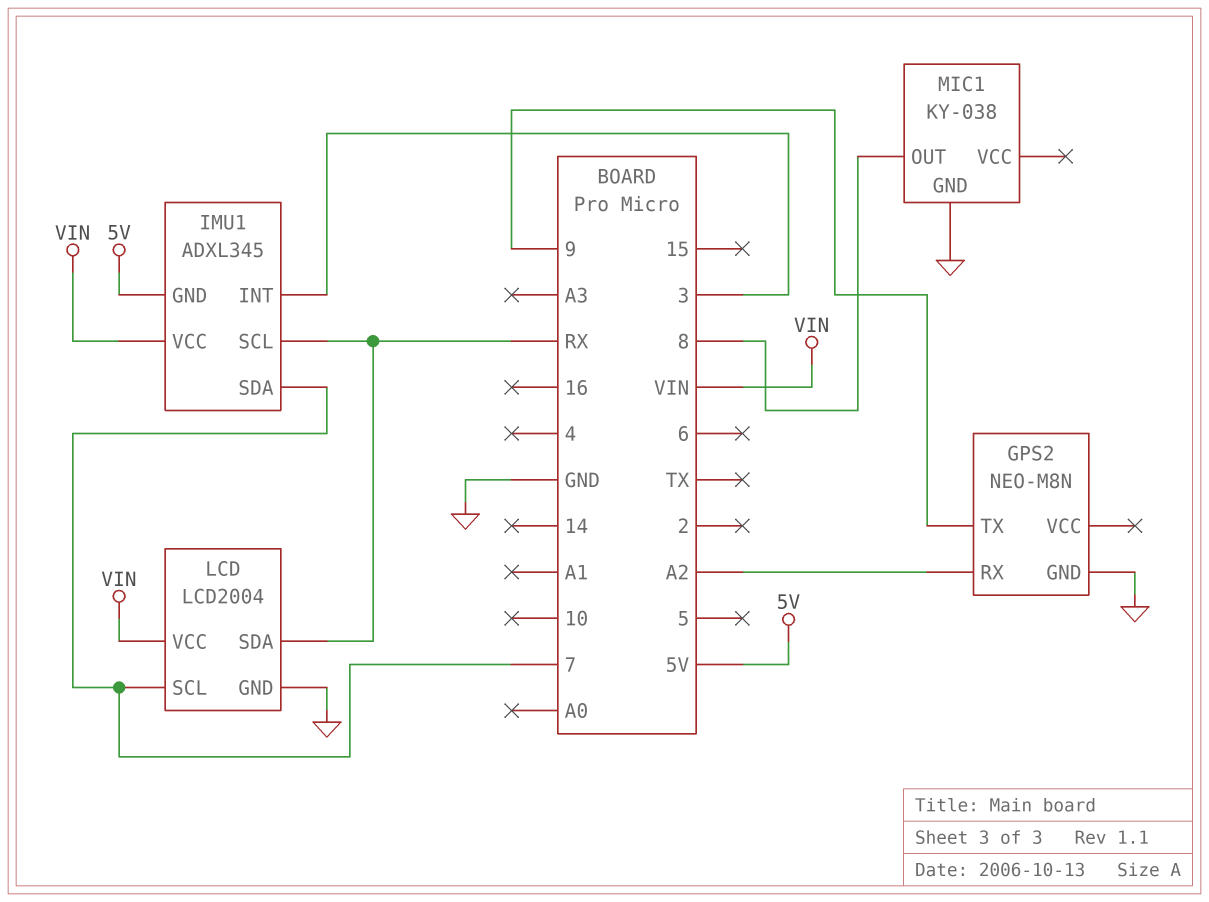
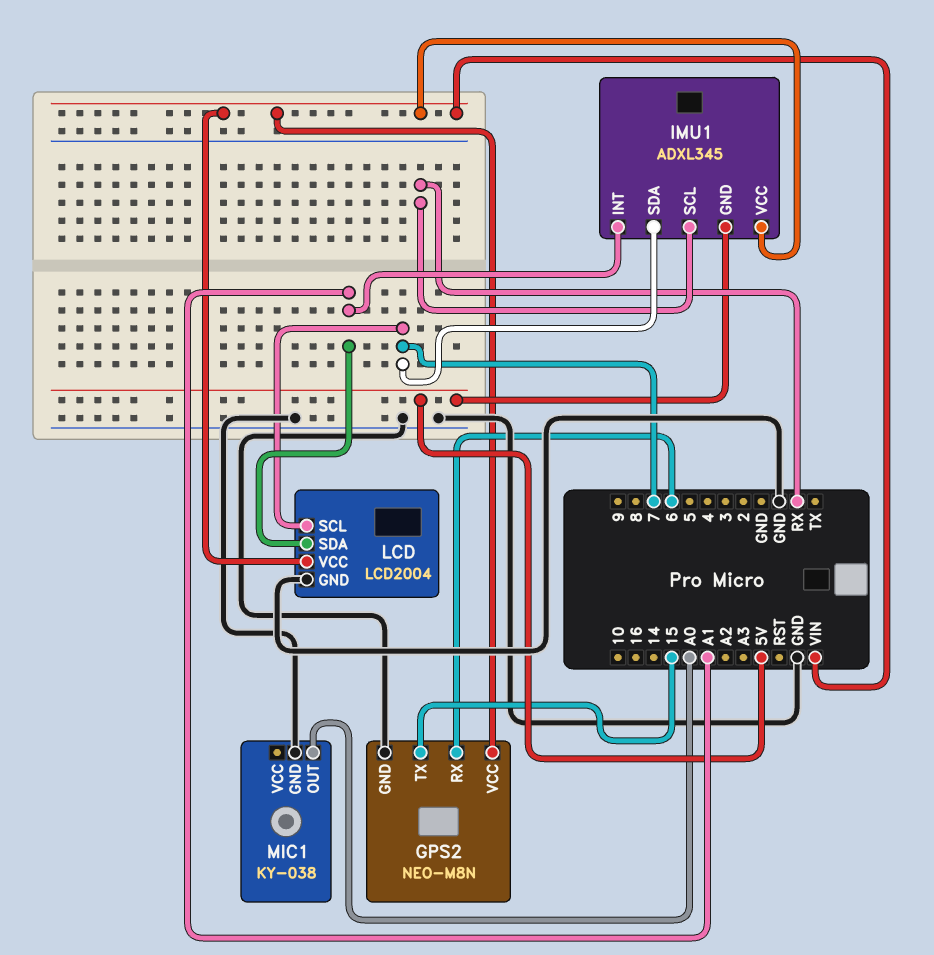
GPS2 pin RX: A2 -> 6
GPS2 pin TX: 9 -> 15
GPS2 pin VCC: none -> VIN
IMU1 pin INT: 3 -> A1
LCD pin SDA: RX -> A1
MIC1 pin OUT: 8 -> A0

